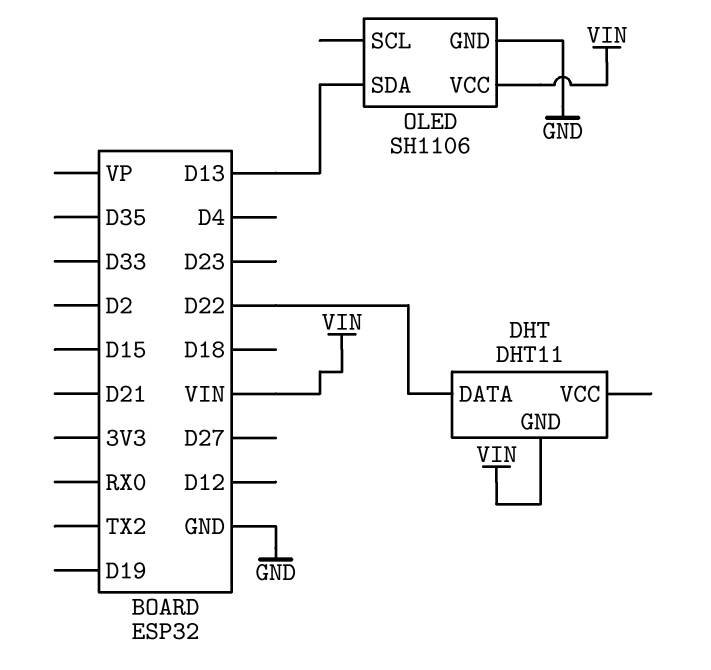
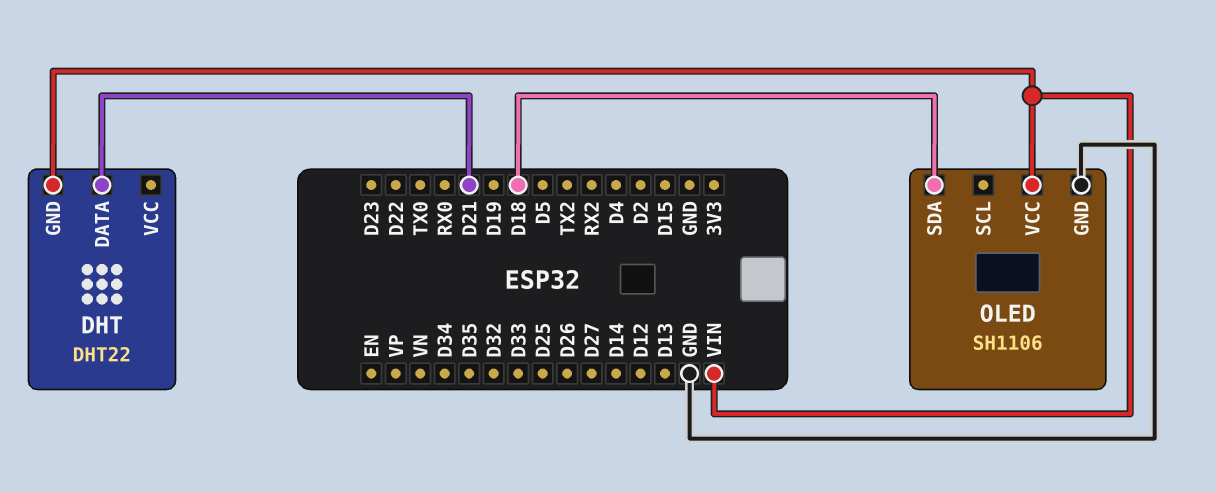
DHT: DHT11 -> DHT22
DHT pin DATA: D22 -> D21
OLED pin SDA: D13 -> D18

